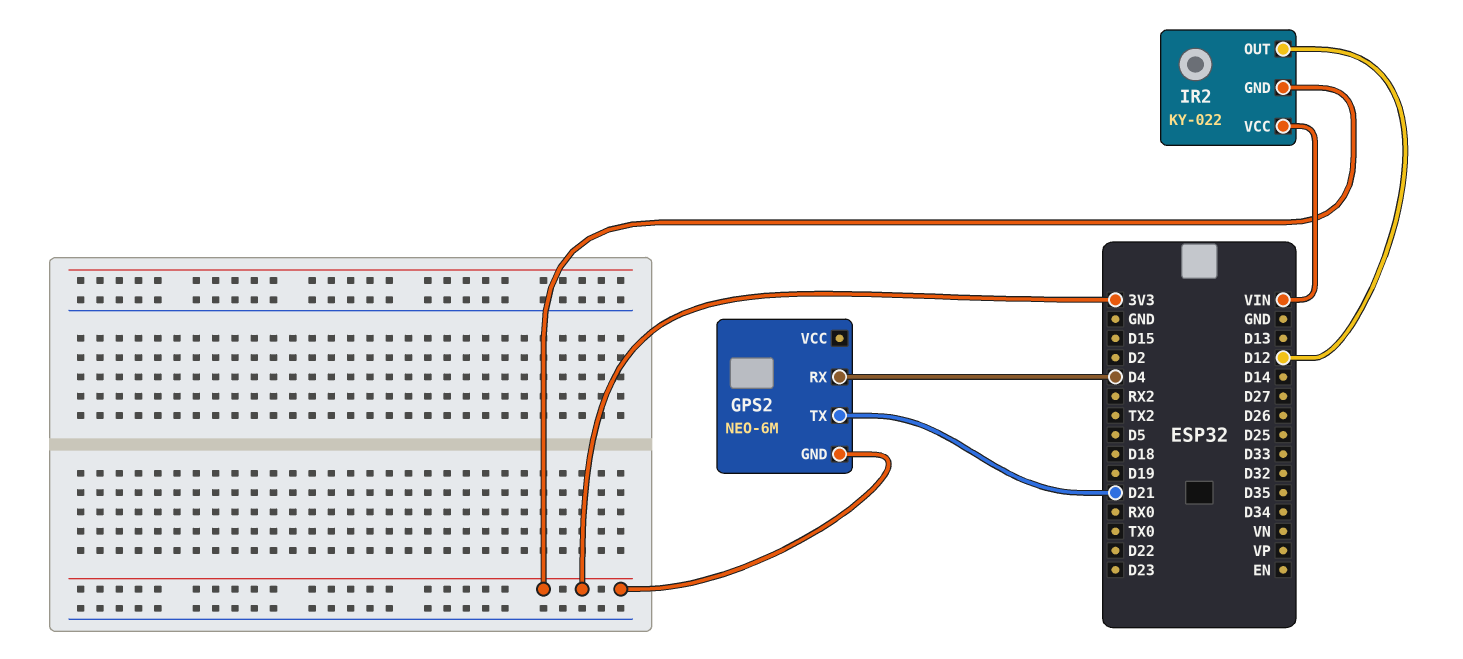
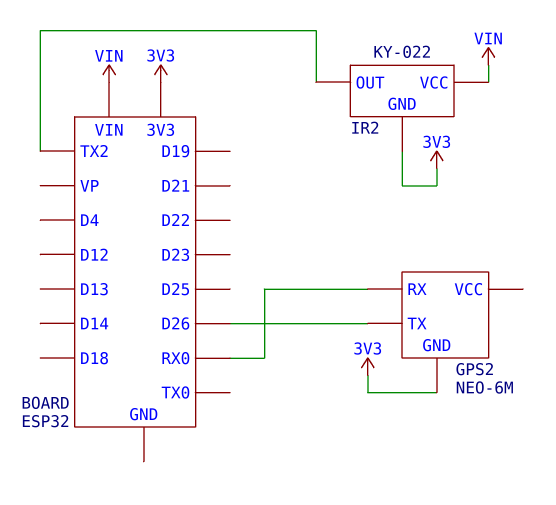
GPS2 pin RX: D4 -> RX0
GPS2 pin TX: D21 -> D26
IR2 pin OUT: D12 -> TX2

